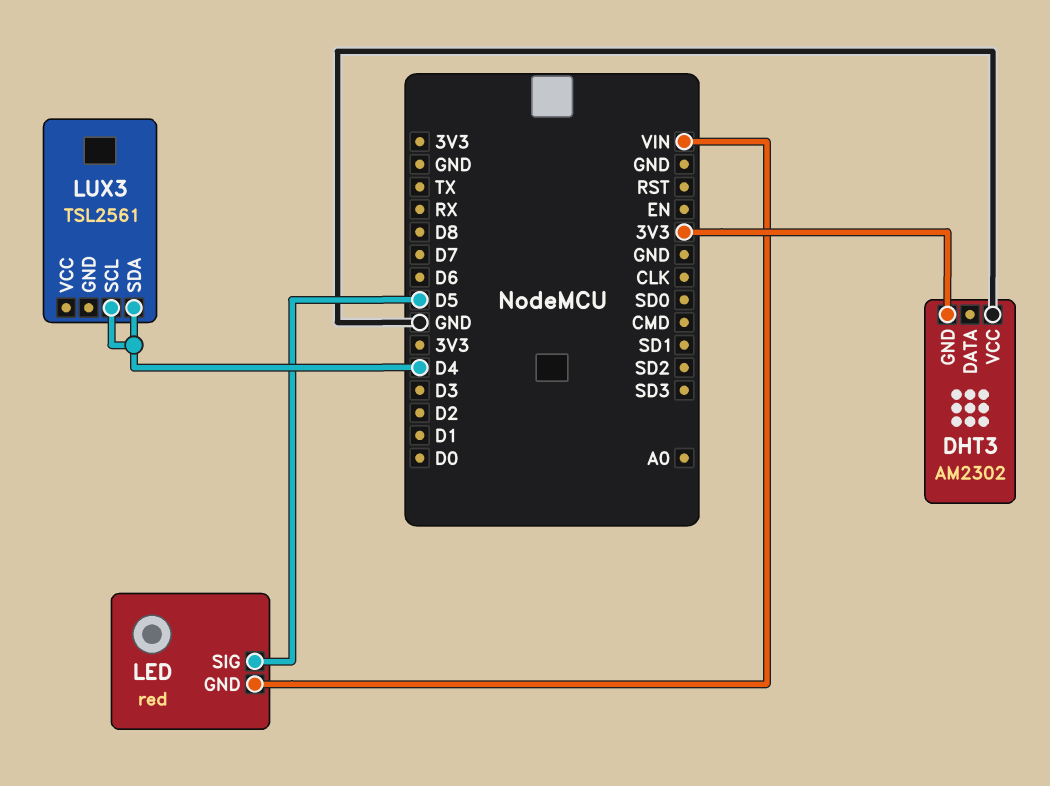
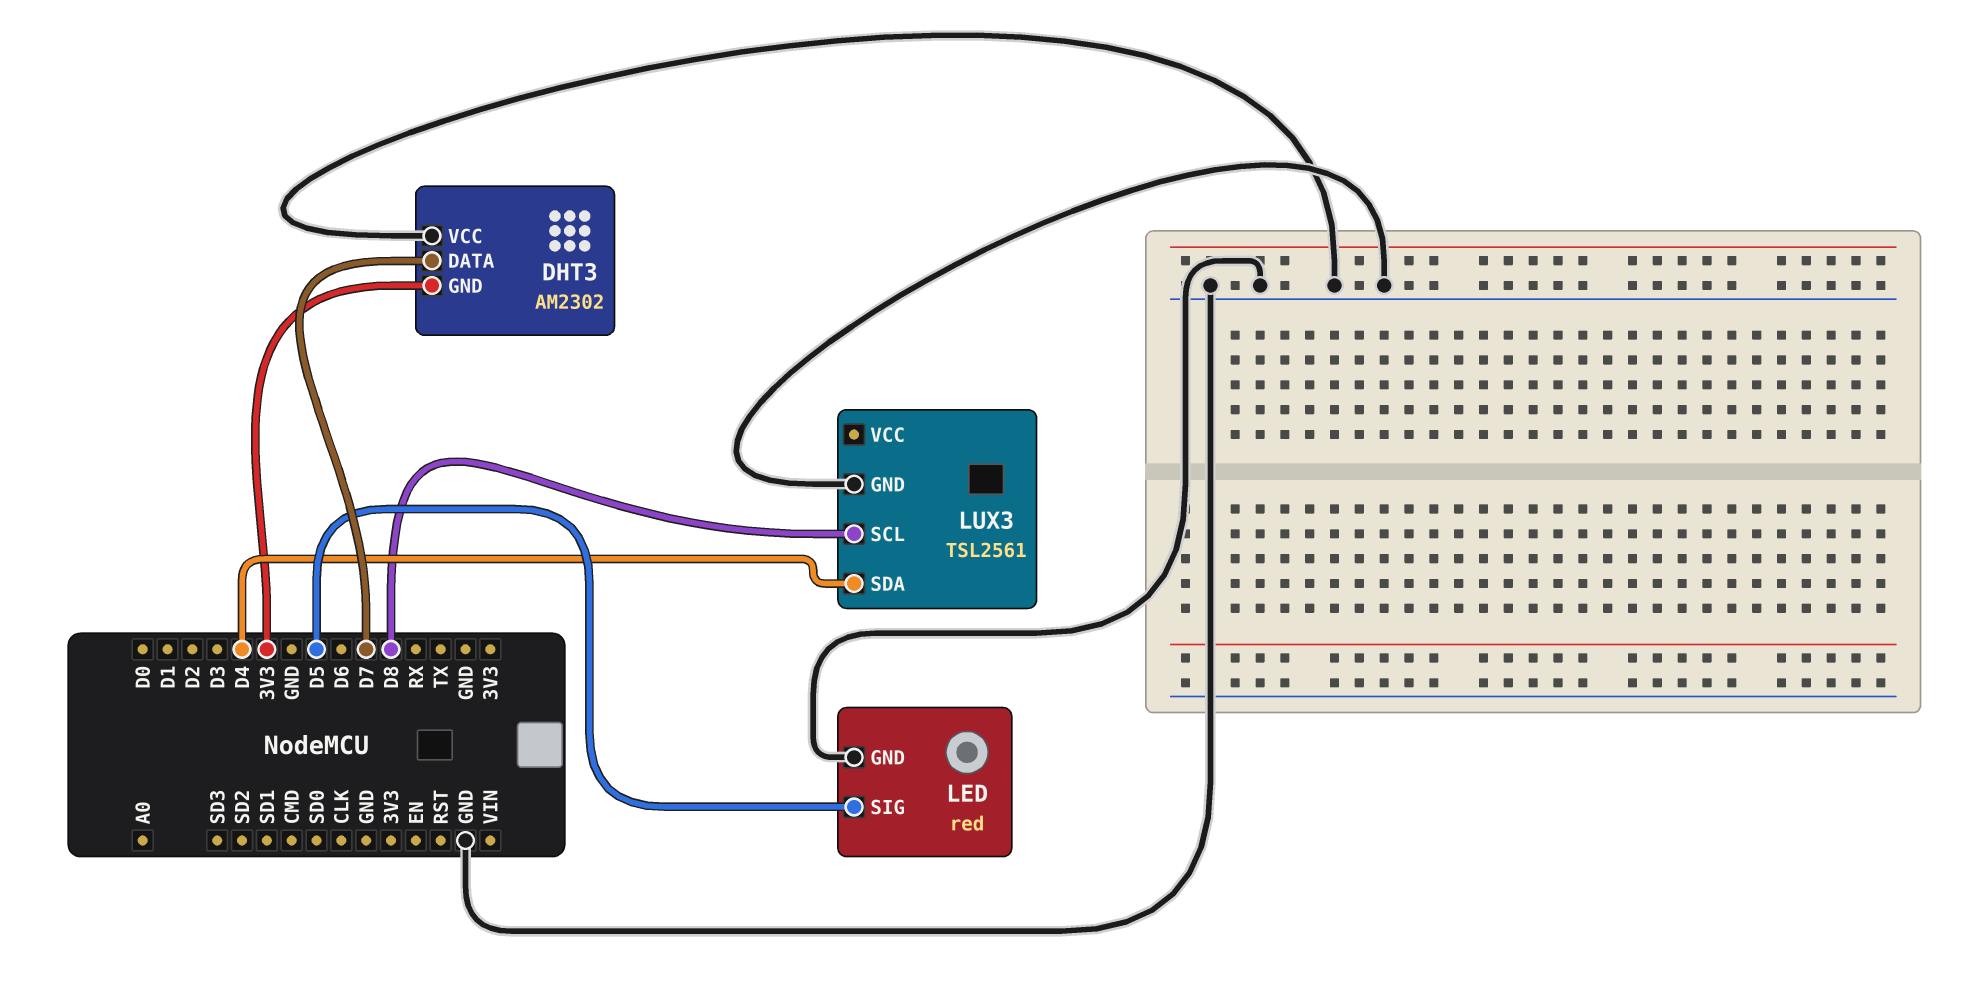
DHT3 pin DATA: none -> D7
LED pin GND: VIN -> GND
LUX3 pin GND: none -> GND
LUX3 pin SCL: D4 -> D8

